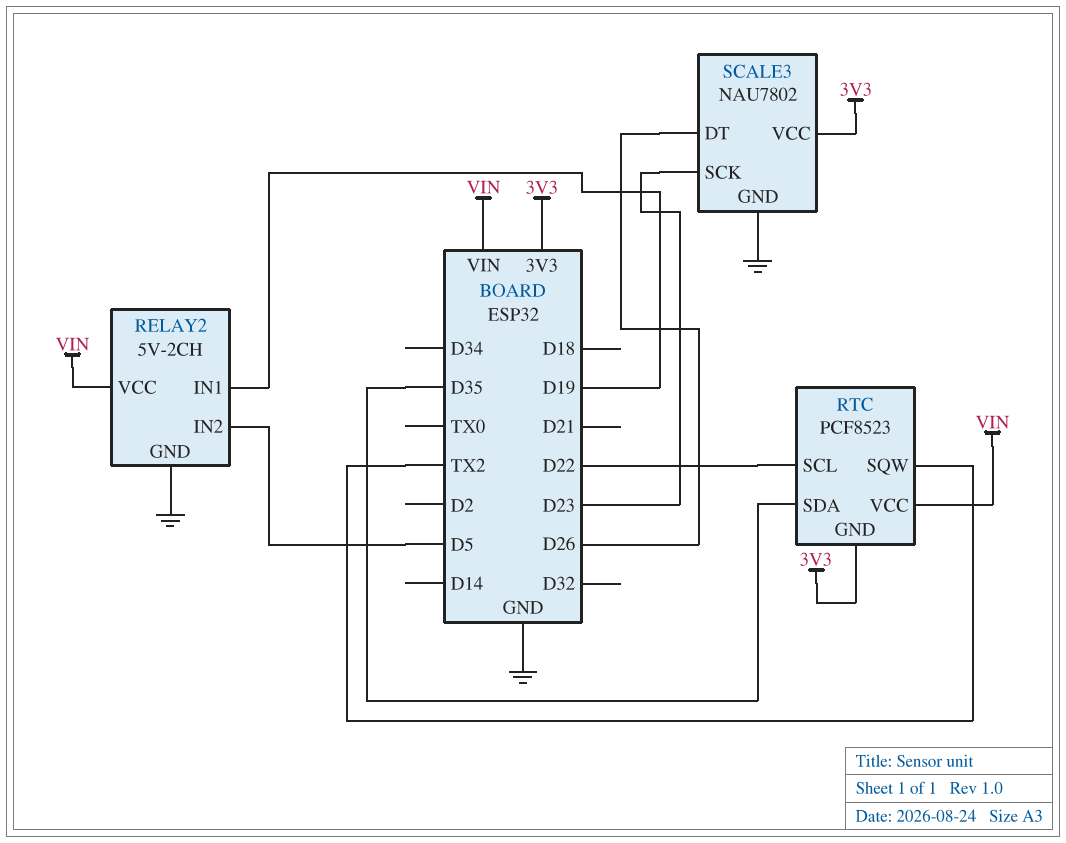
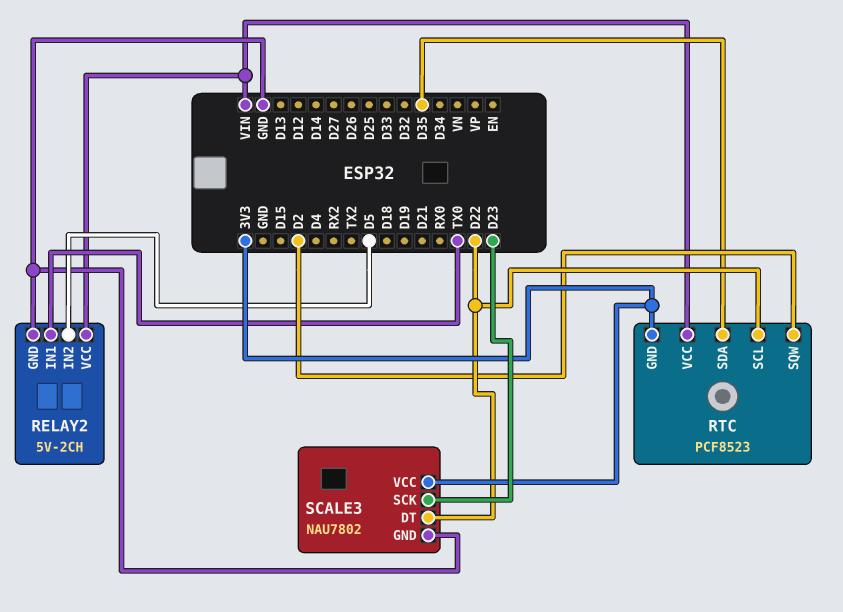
RELAY2 pin IN1: D19 -> TX0
RTC pin SQW: TX2 -> D2
SCALE3 pin DT: D26 -> D22

